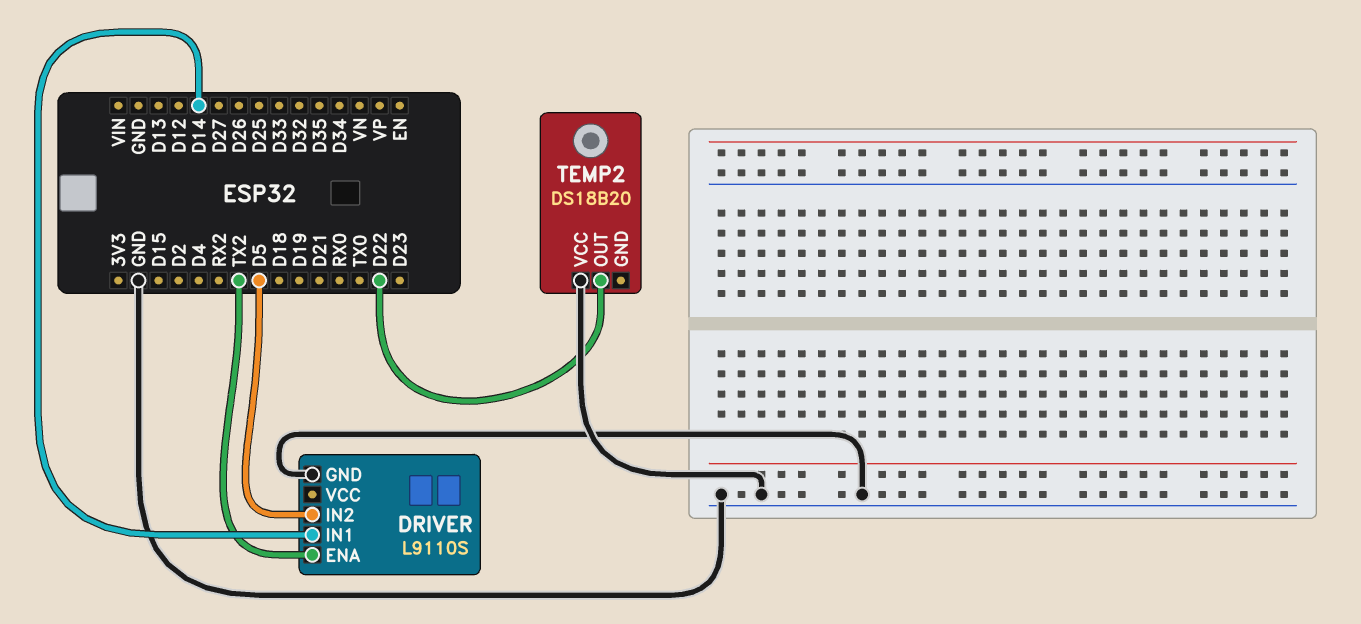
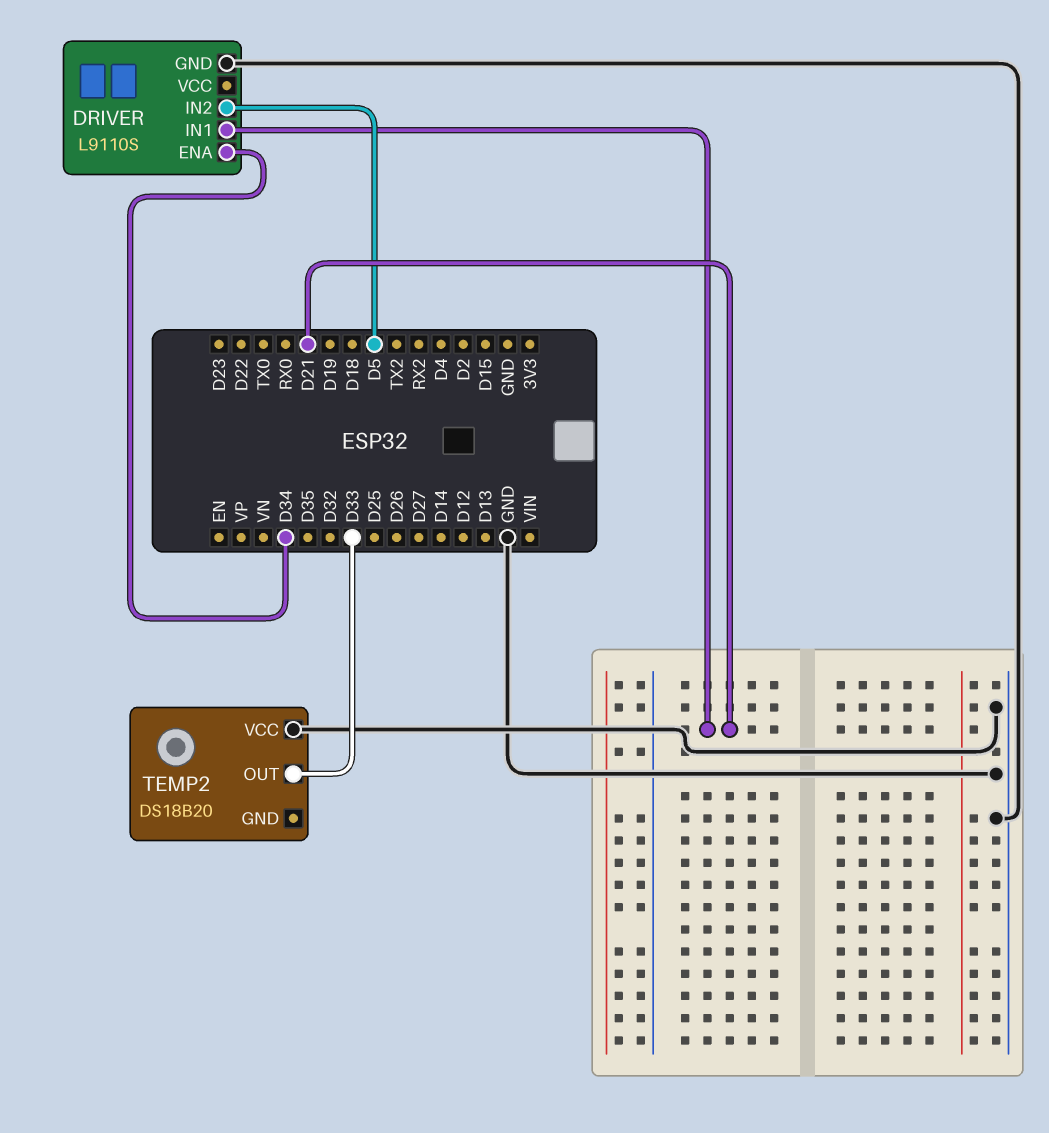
DRIVER pin ENA: TX2 -> D34
DRIVER pin IN1: D14 -> D21
TEMP2 pin OUT: D22 -> D33

